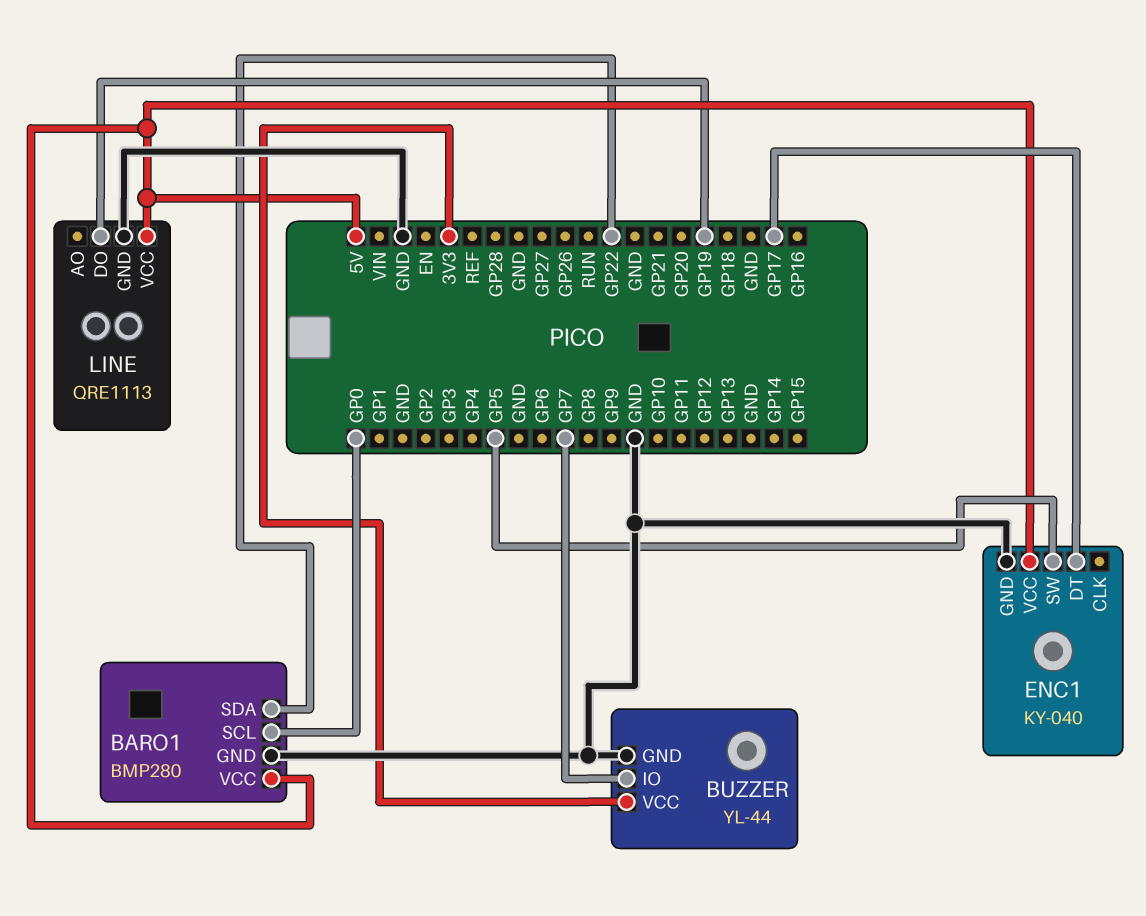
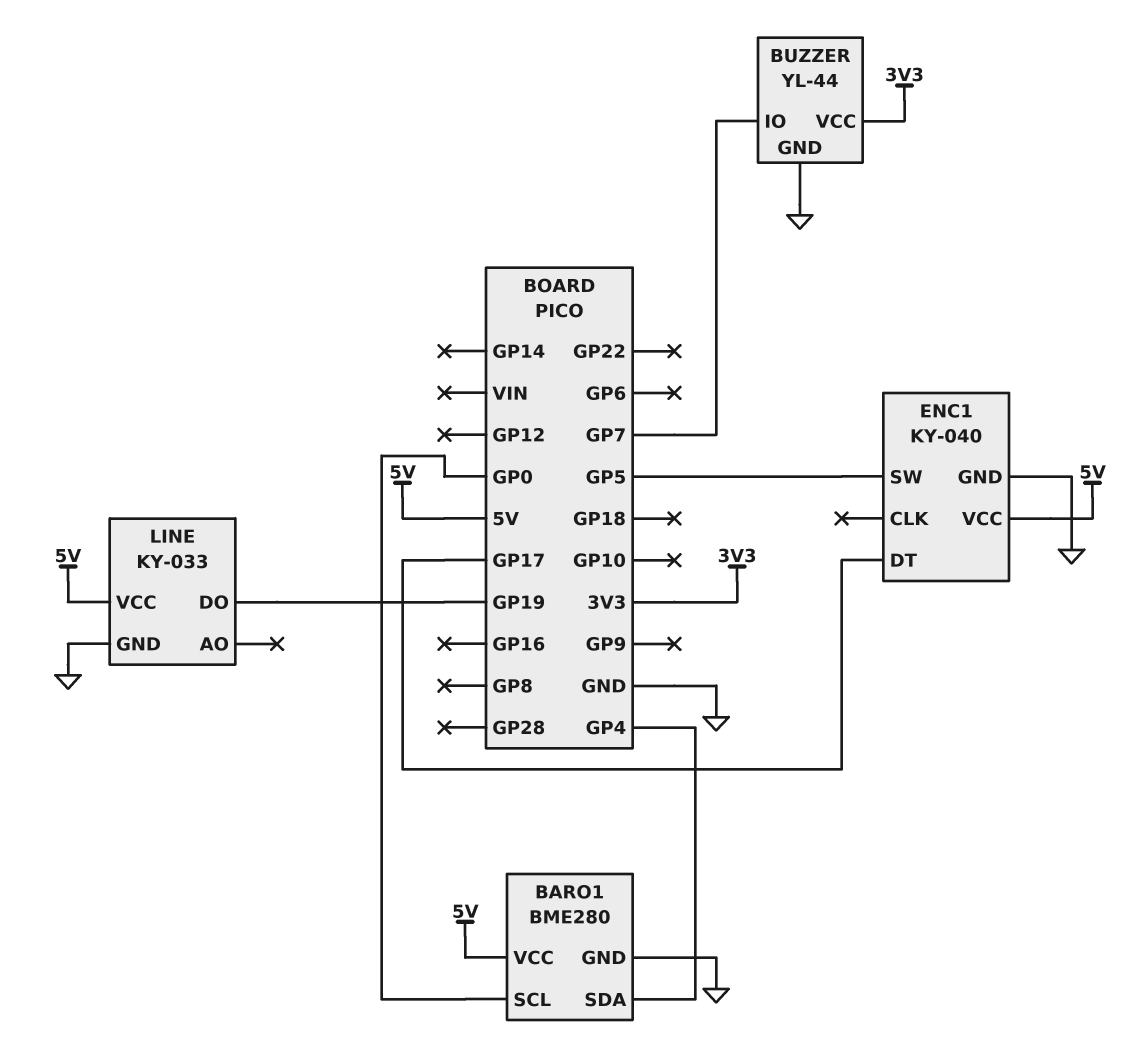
BARO1: BMP280 -> BME280
BARO1 pin SDA: GP22 -> GP4
LINE: QRE1113 -> KY-033

